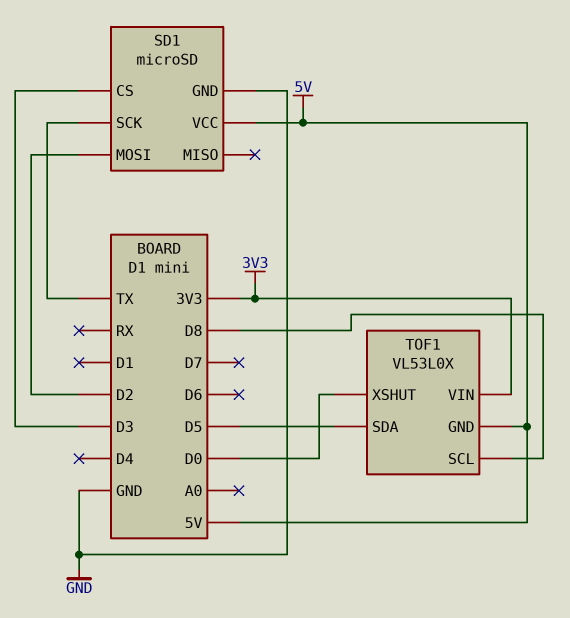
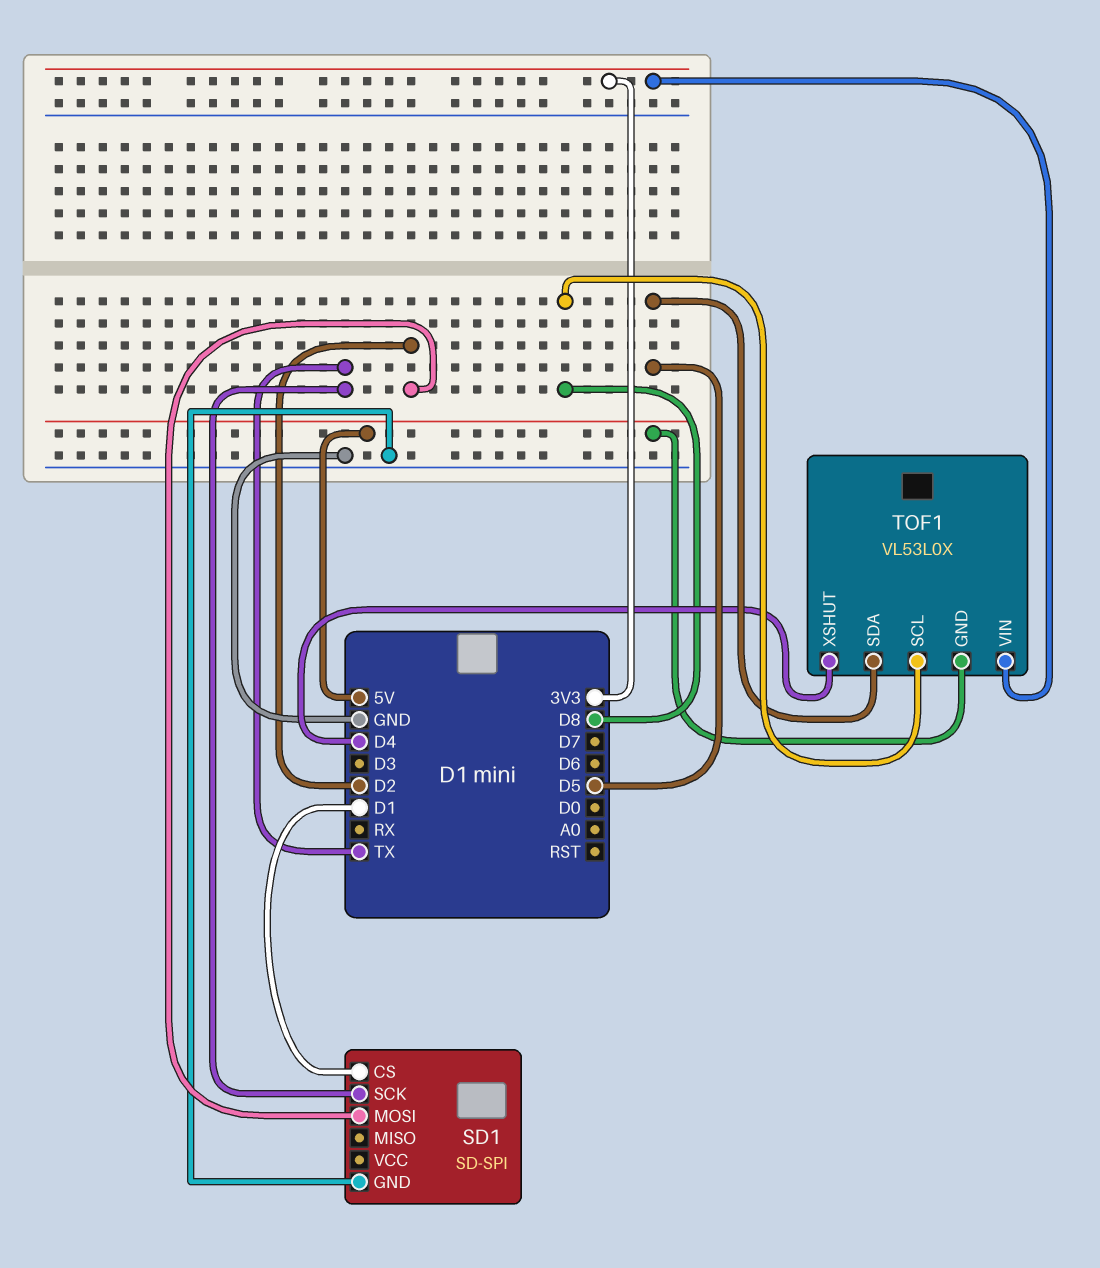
SD1: microSD -> SD-SPI
SD1 pin CS: D3 -> D1
SD1 pin VCC: 5V -> none
TOF1 pin XSHUT: D0 -> D4

